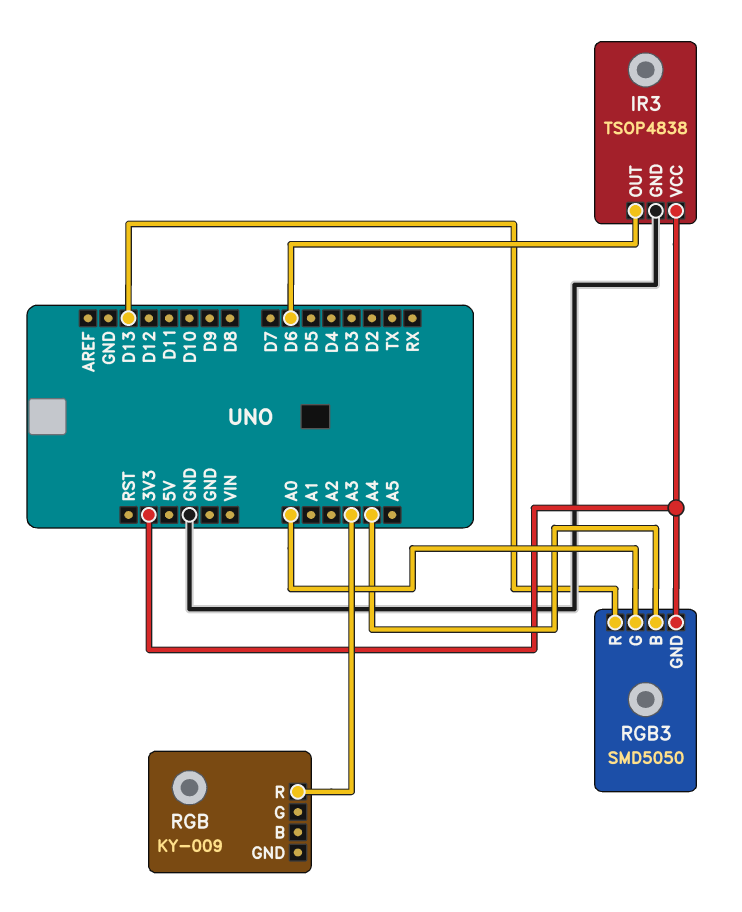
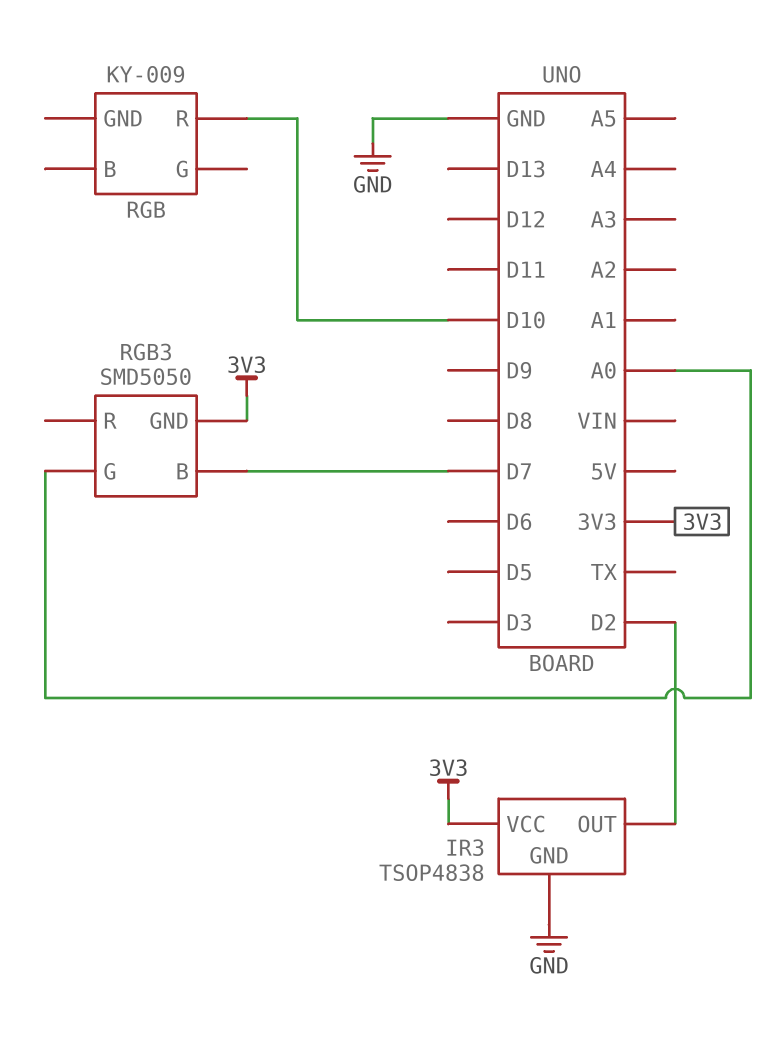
IR3 pin OUT: D6 -> D2
RGB pin R: A3 -> D10
RGB3 pin B: A4 -> D7
RGB3 pin R: D13 -> none

